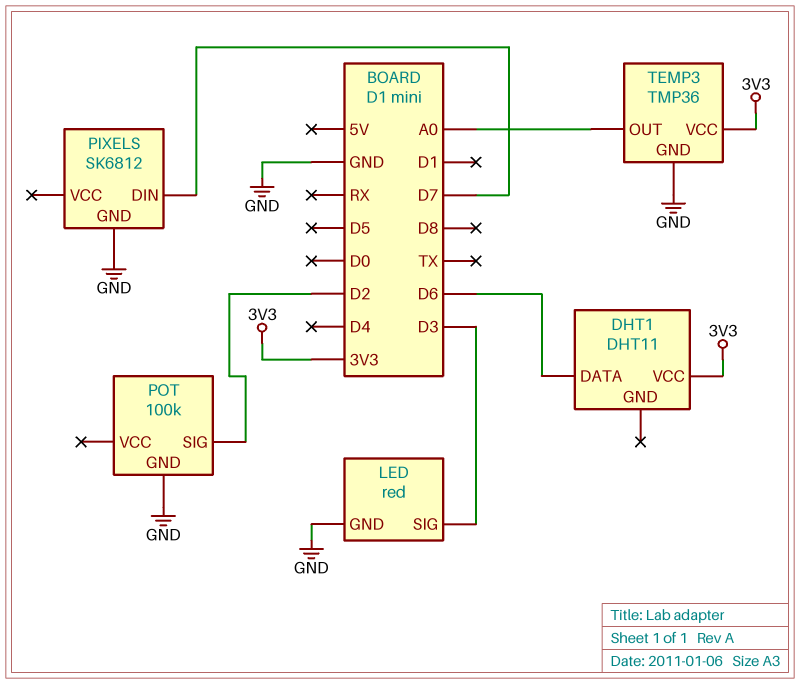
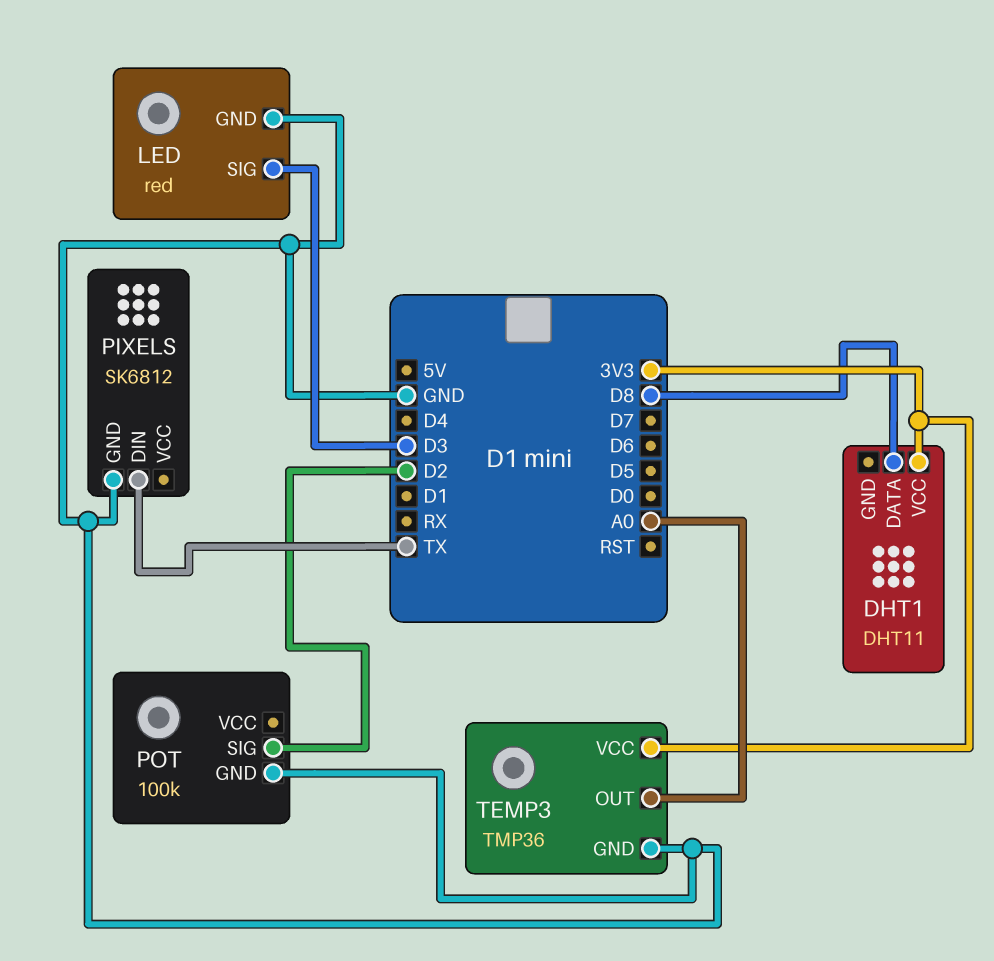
DHT1 pin DATA: D6 -> D8
PIXELS pin DIN: D7 -> TX

